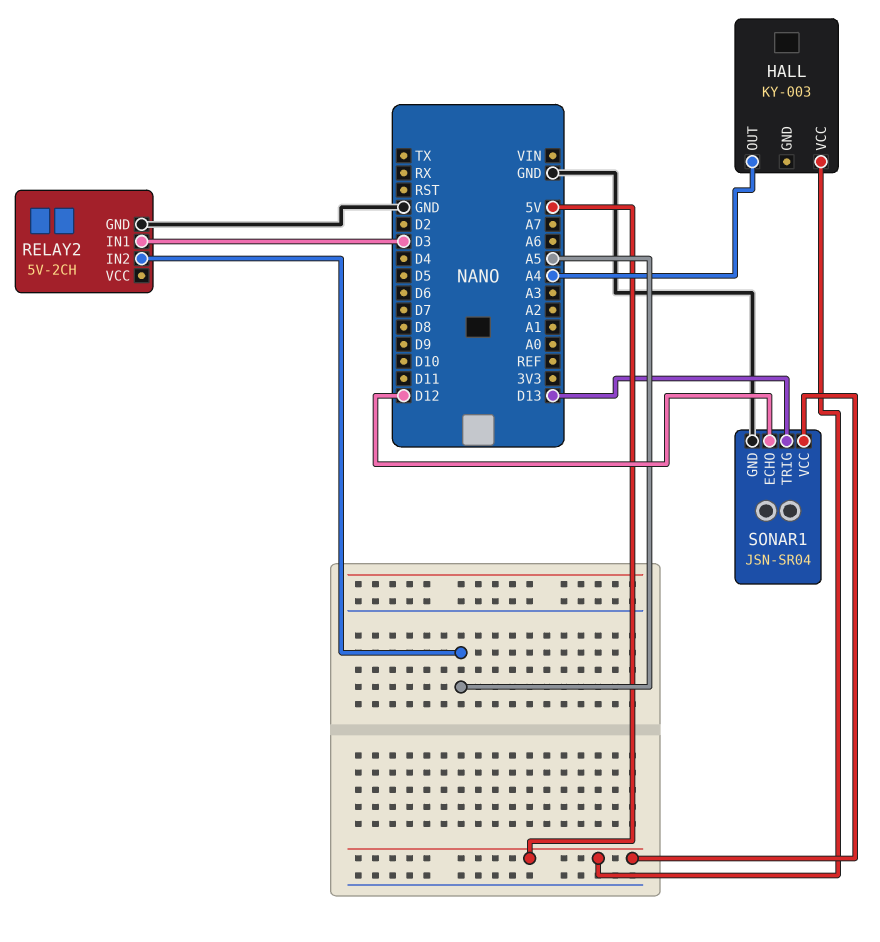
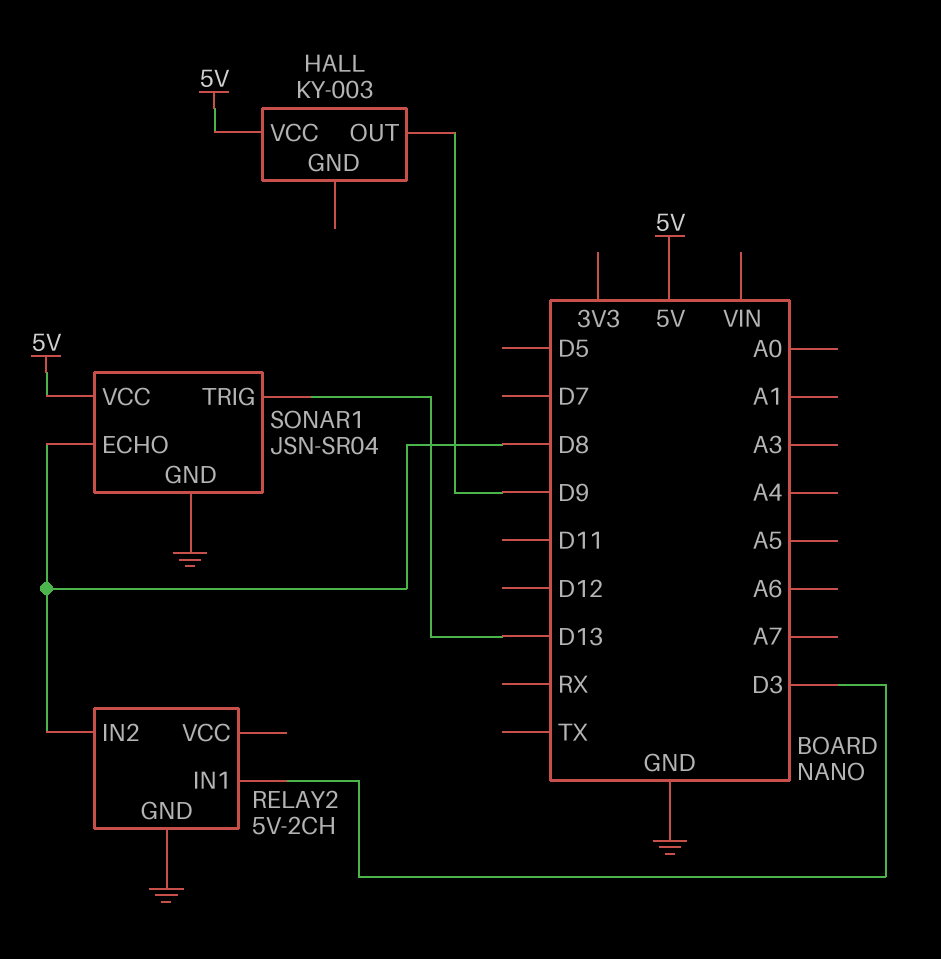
HALL pin OUT: A4 -> D9
RELAY2 pin IN2: A5 -> D8
SONAR1 pin ECHO: D12 -> D8

